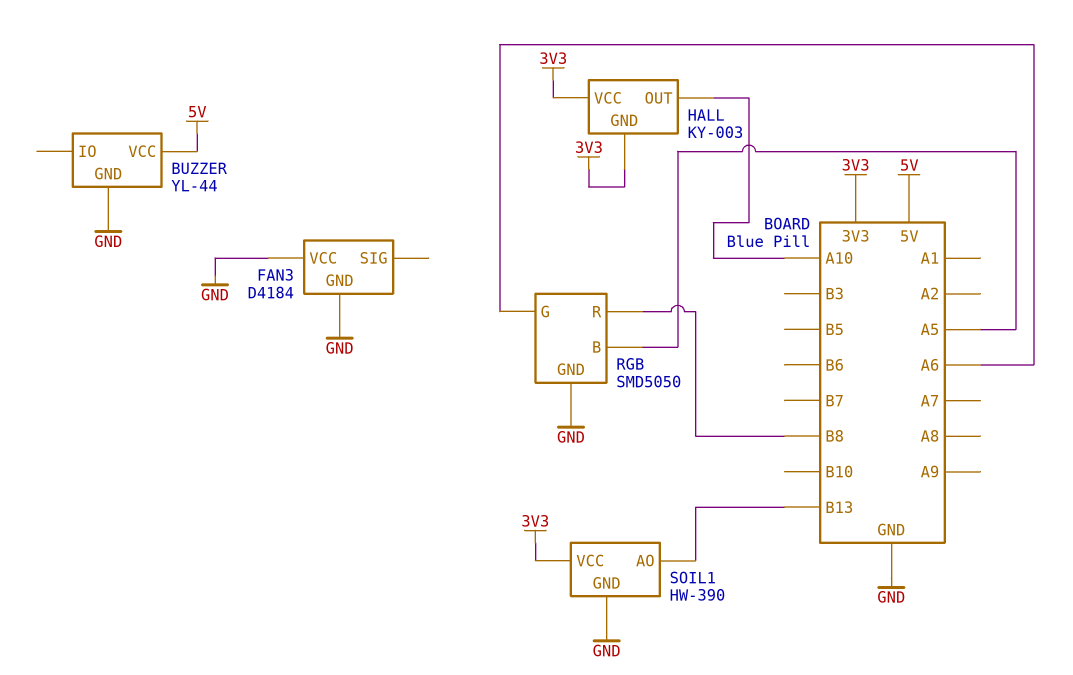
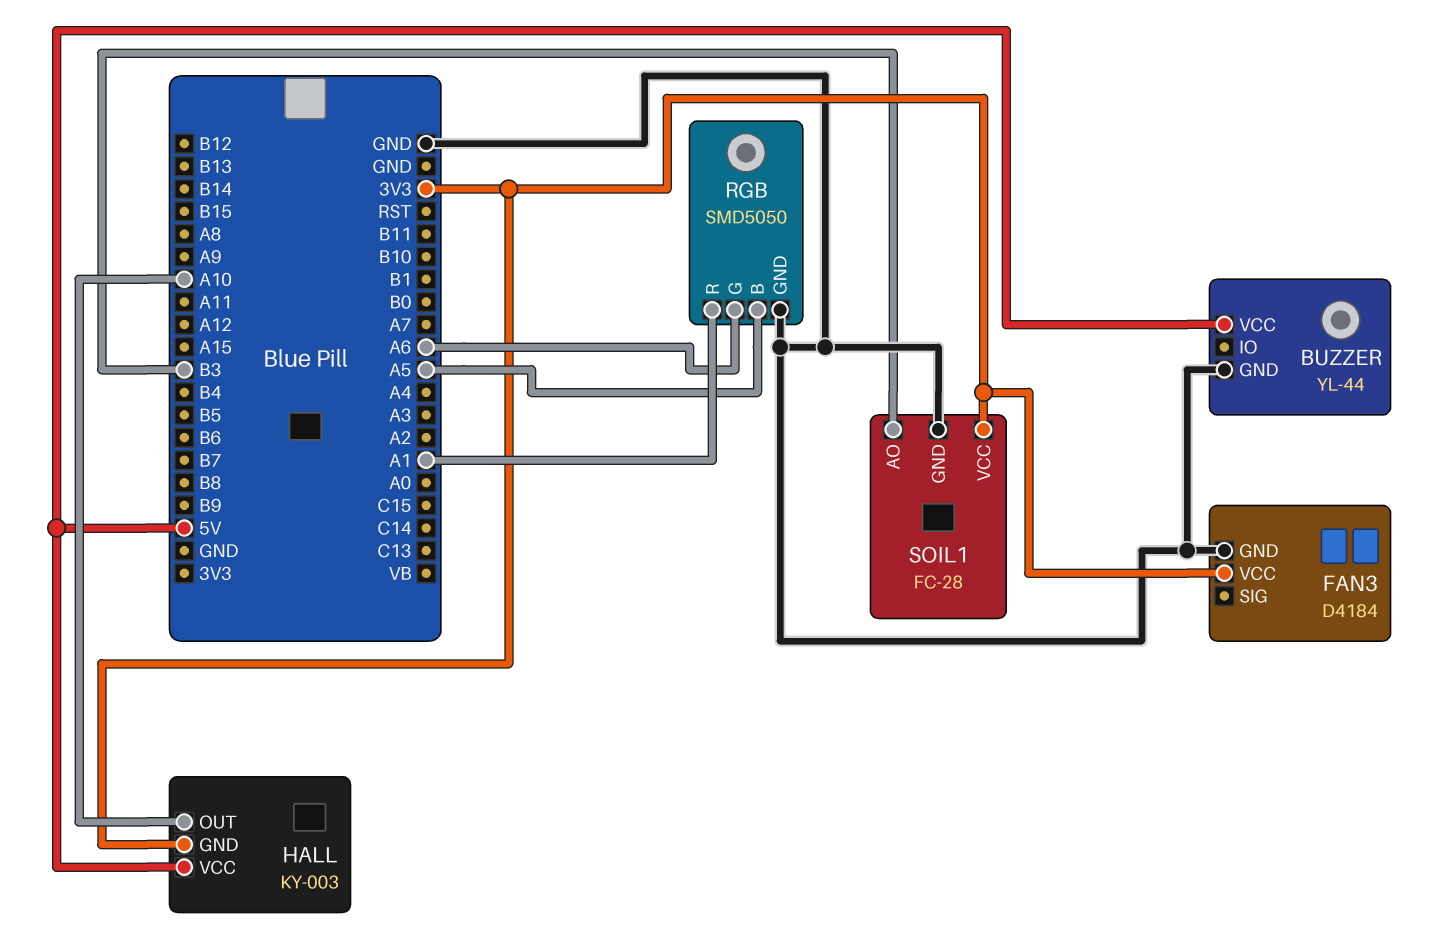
FAN3 pin VCC: GND -> 3V3
HALL pin VCC: 3V3 -> 5V
RGB pin R: B8 -> A1
SOIL1: HW-390 -> FC-28
SOIL1 pin AO: B13 -> B3

